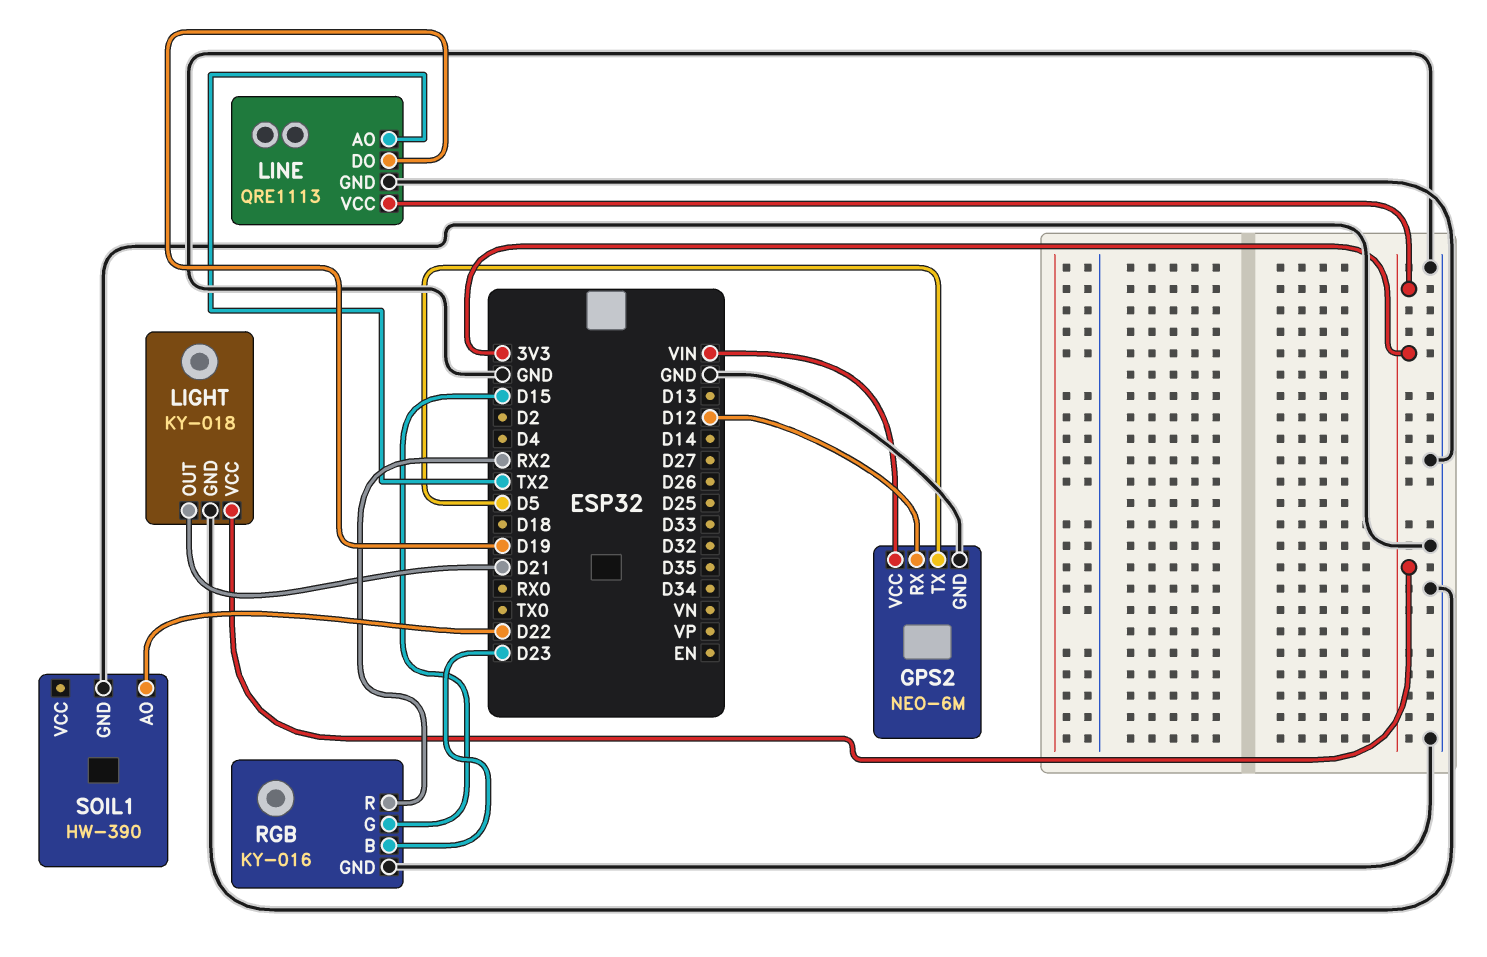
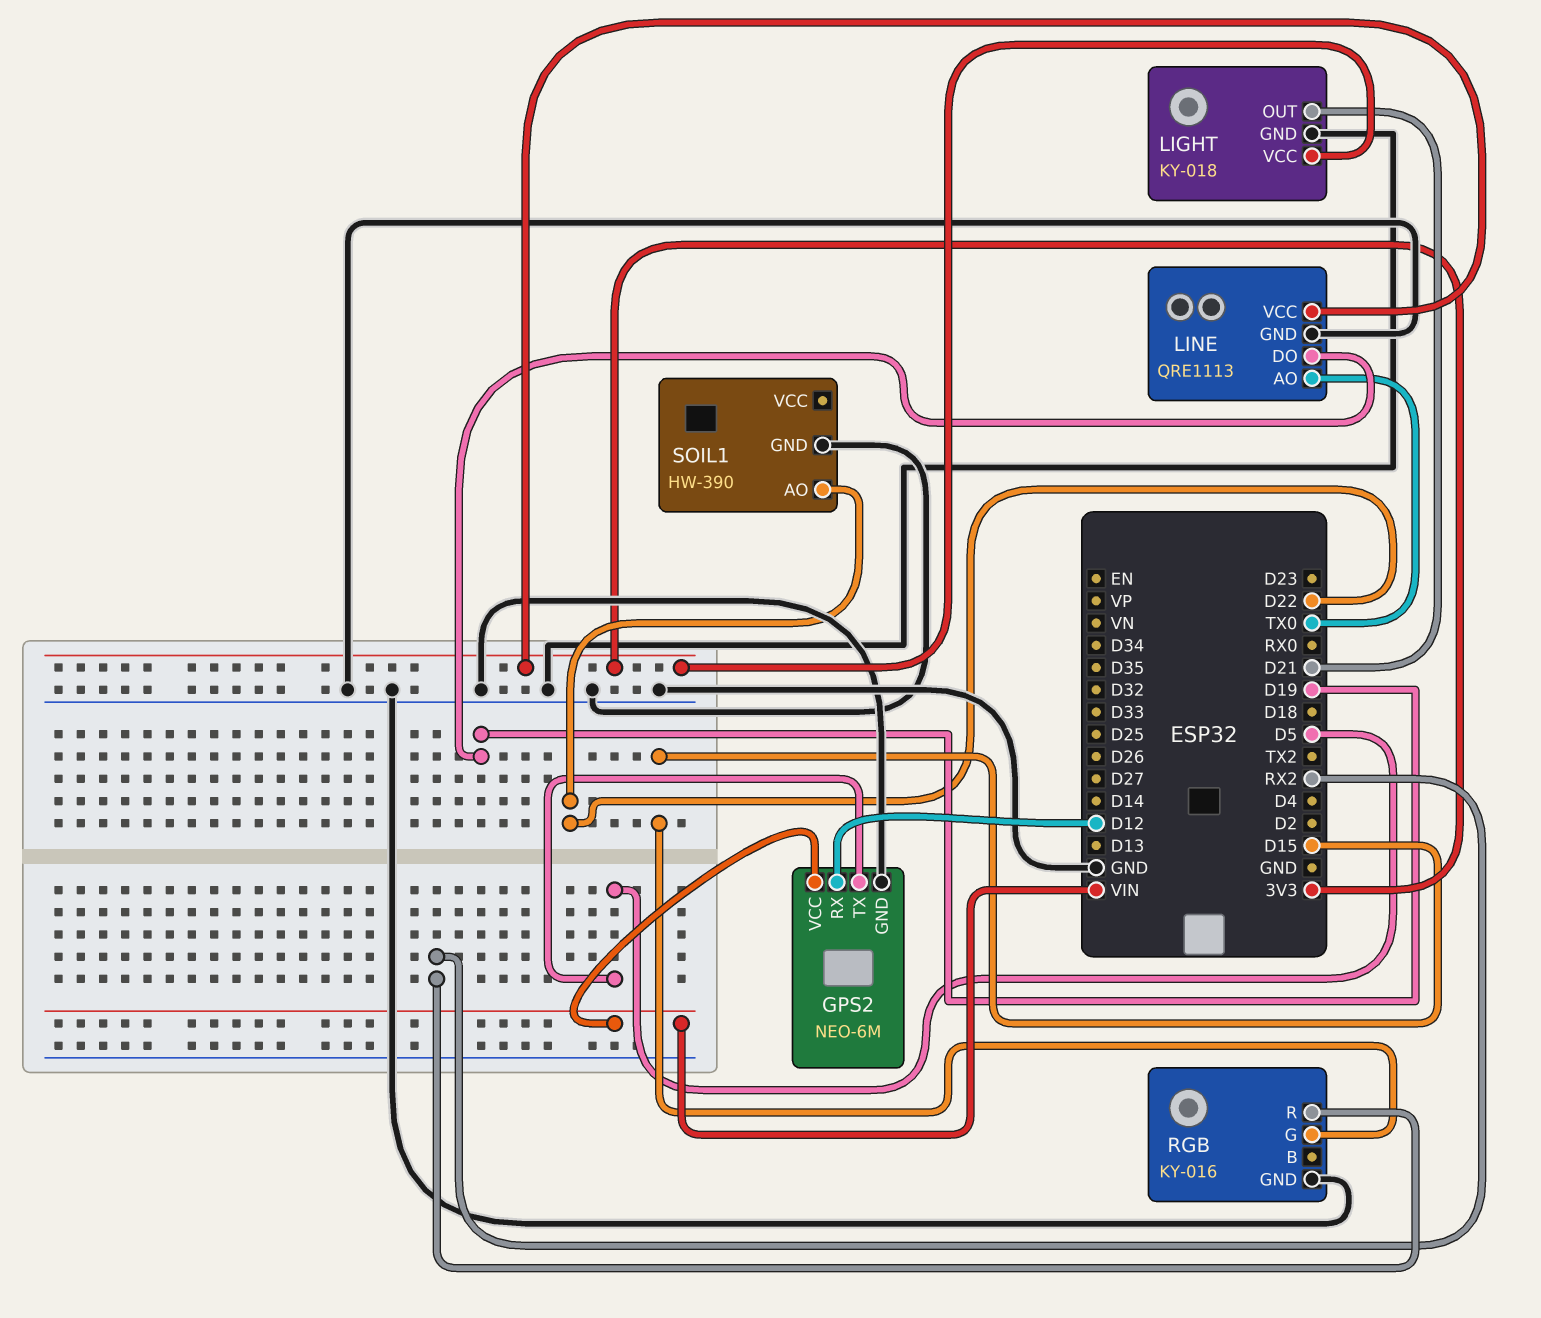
LINE pin AO: TX2 -> TX0
RGB pin B: D23 -> none

